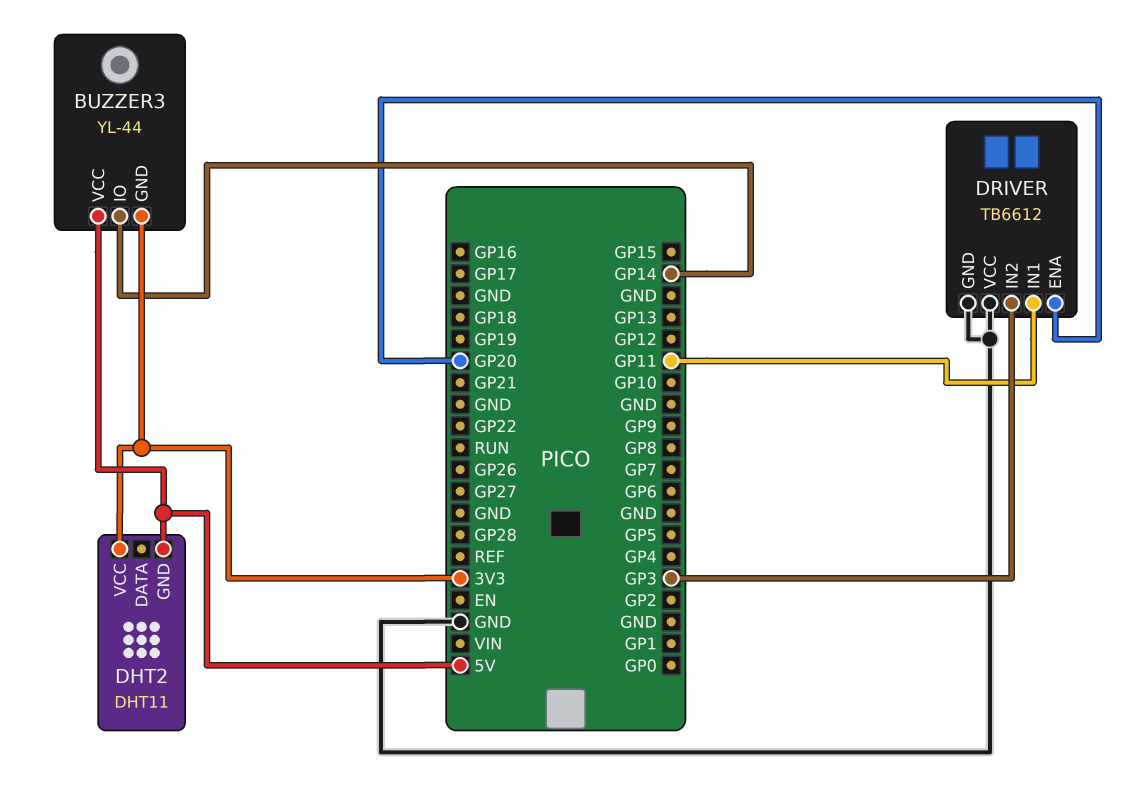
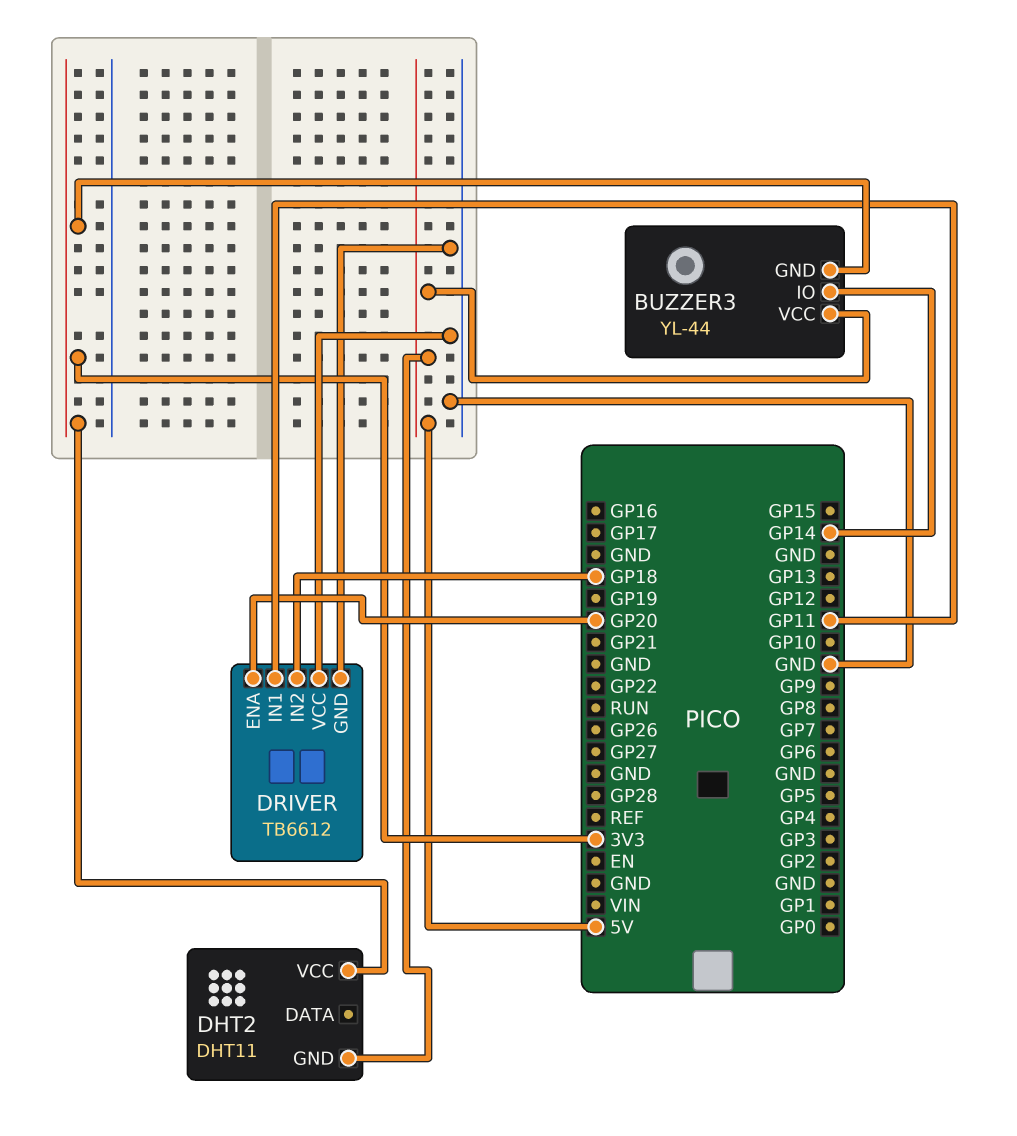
DRIVER pin IN2: GP3 -> GP18

